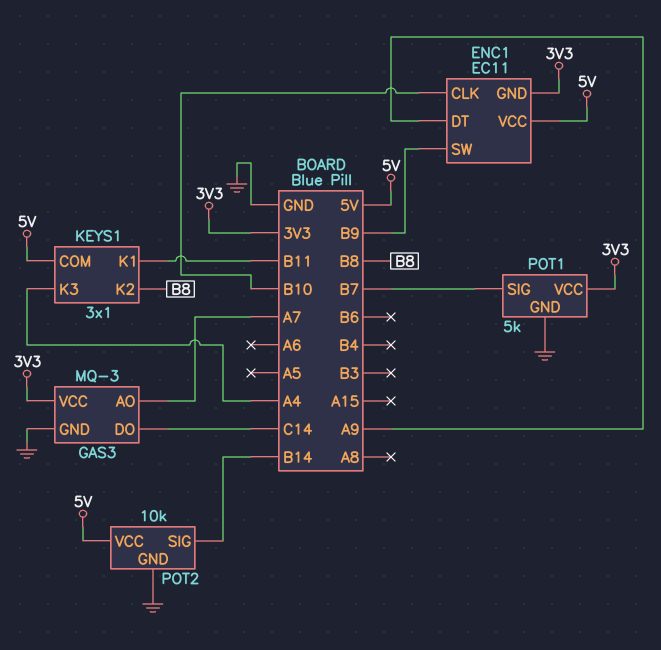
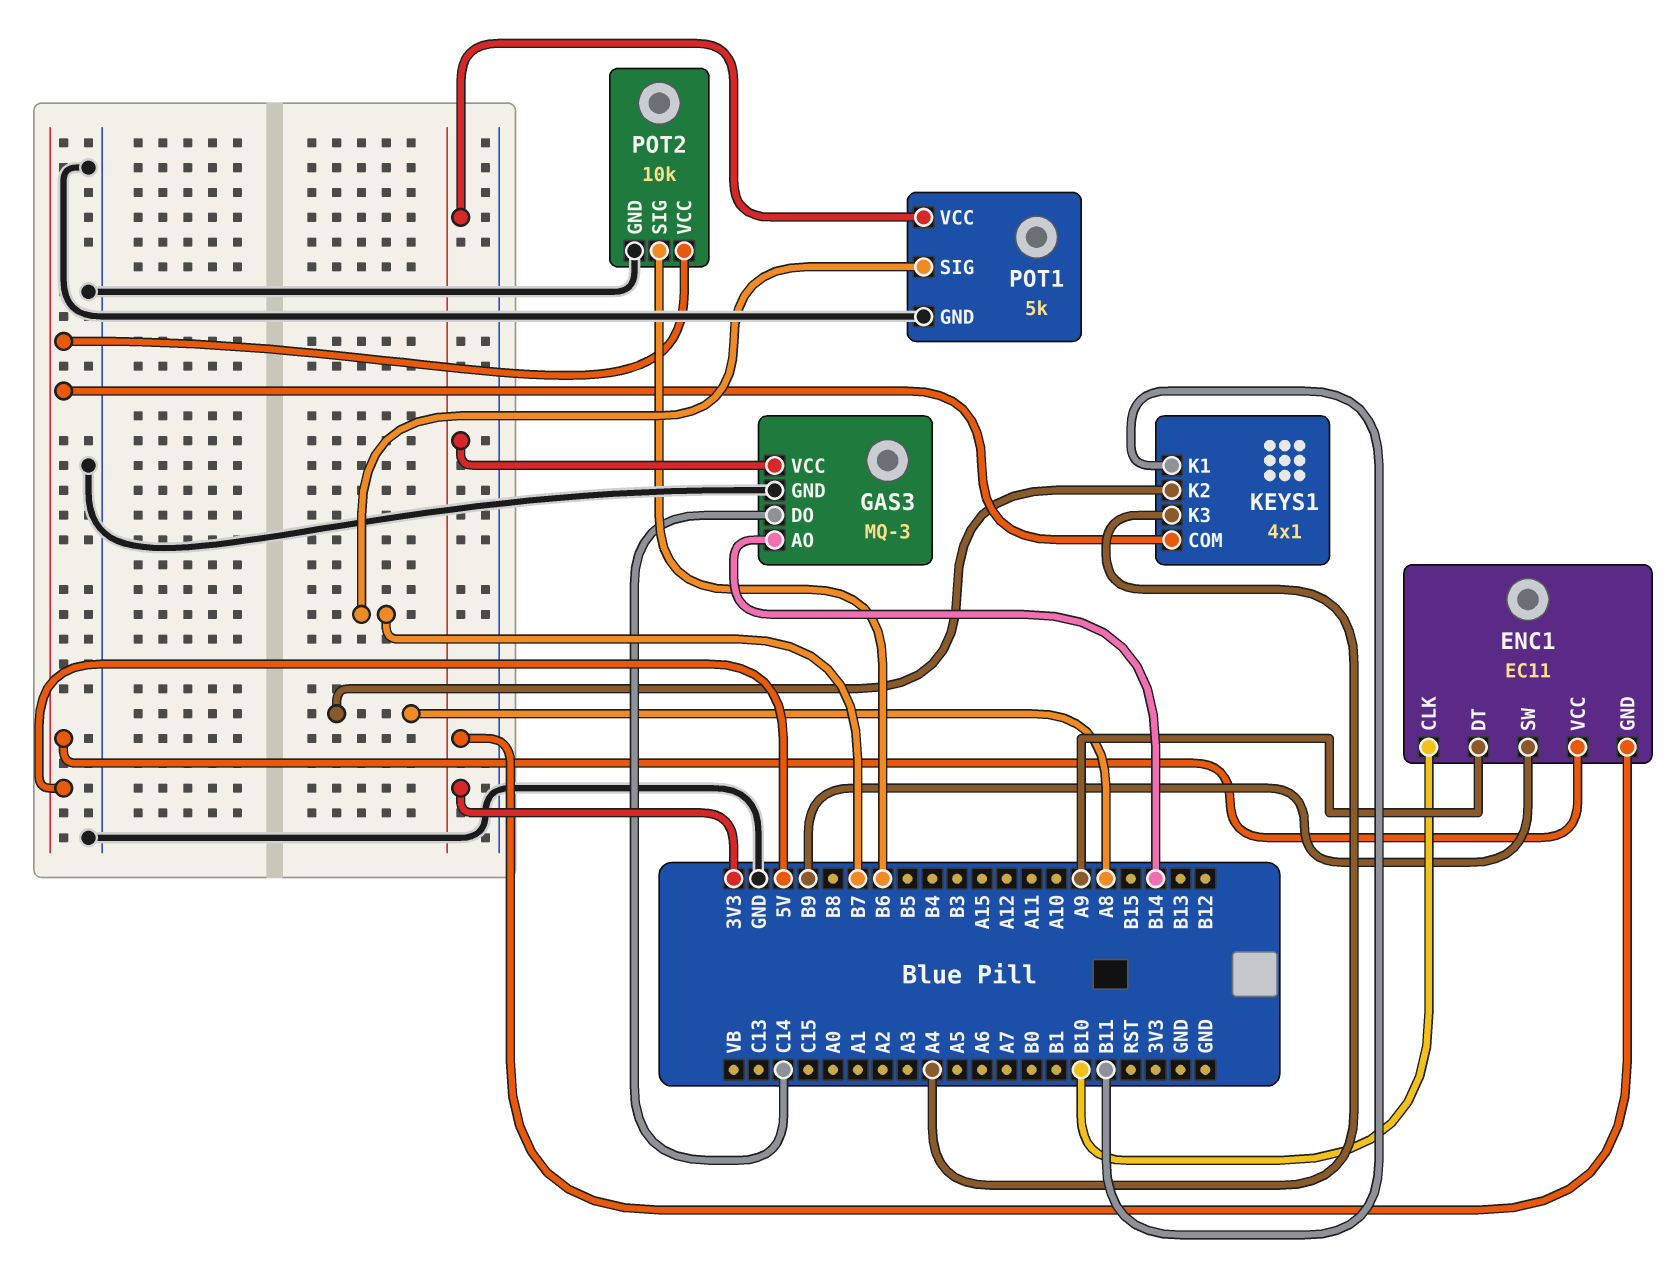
GAS3 pin AO: A7 -> B14
KEYS1: 3x1 -> 4x1
KEYS1 pin K2: B8 -> A8
POT2 pin SIG: B14 -> B6

